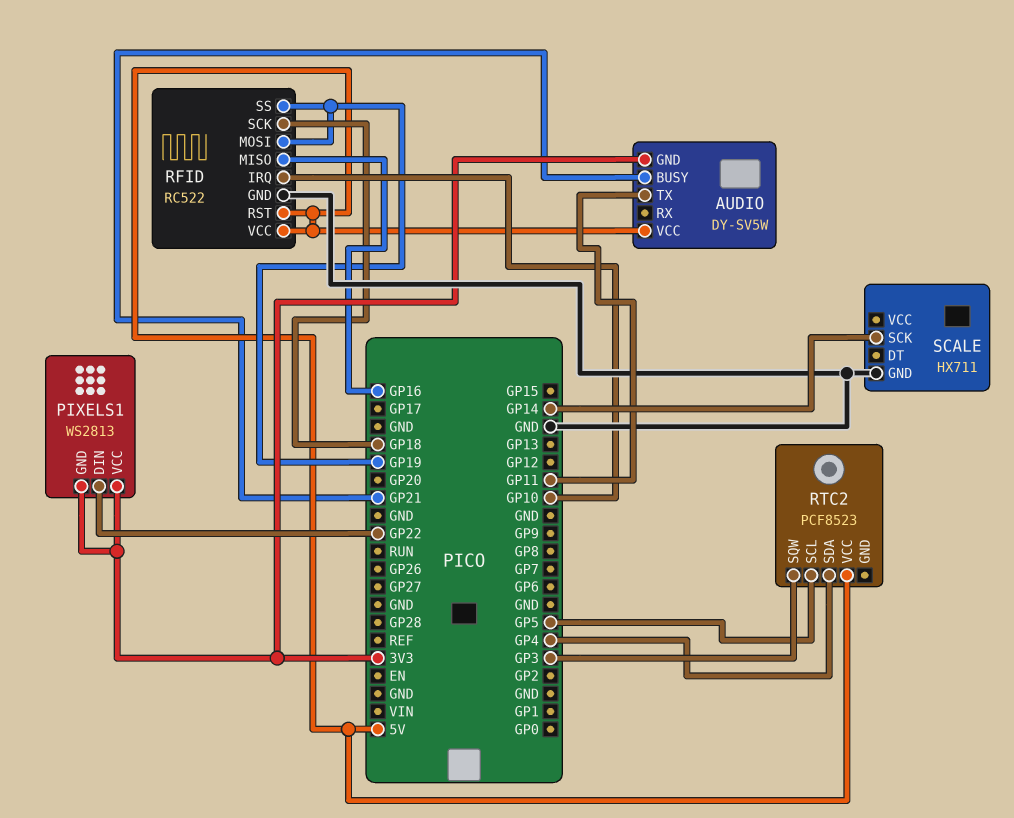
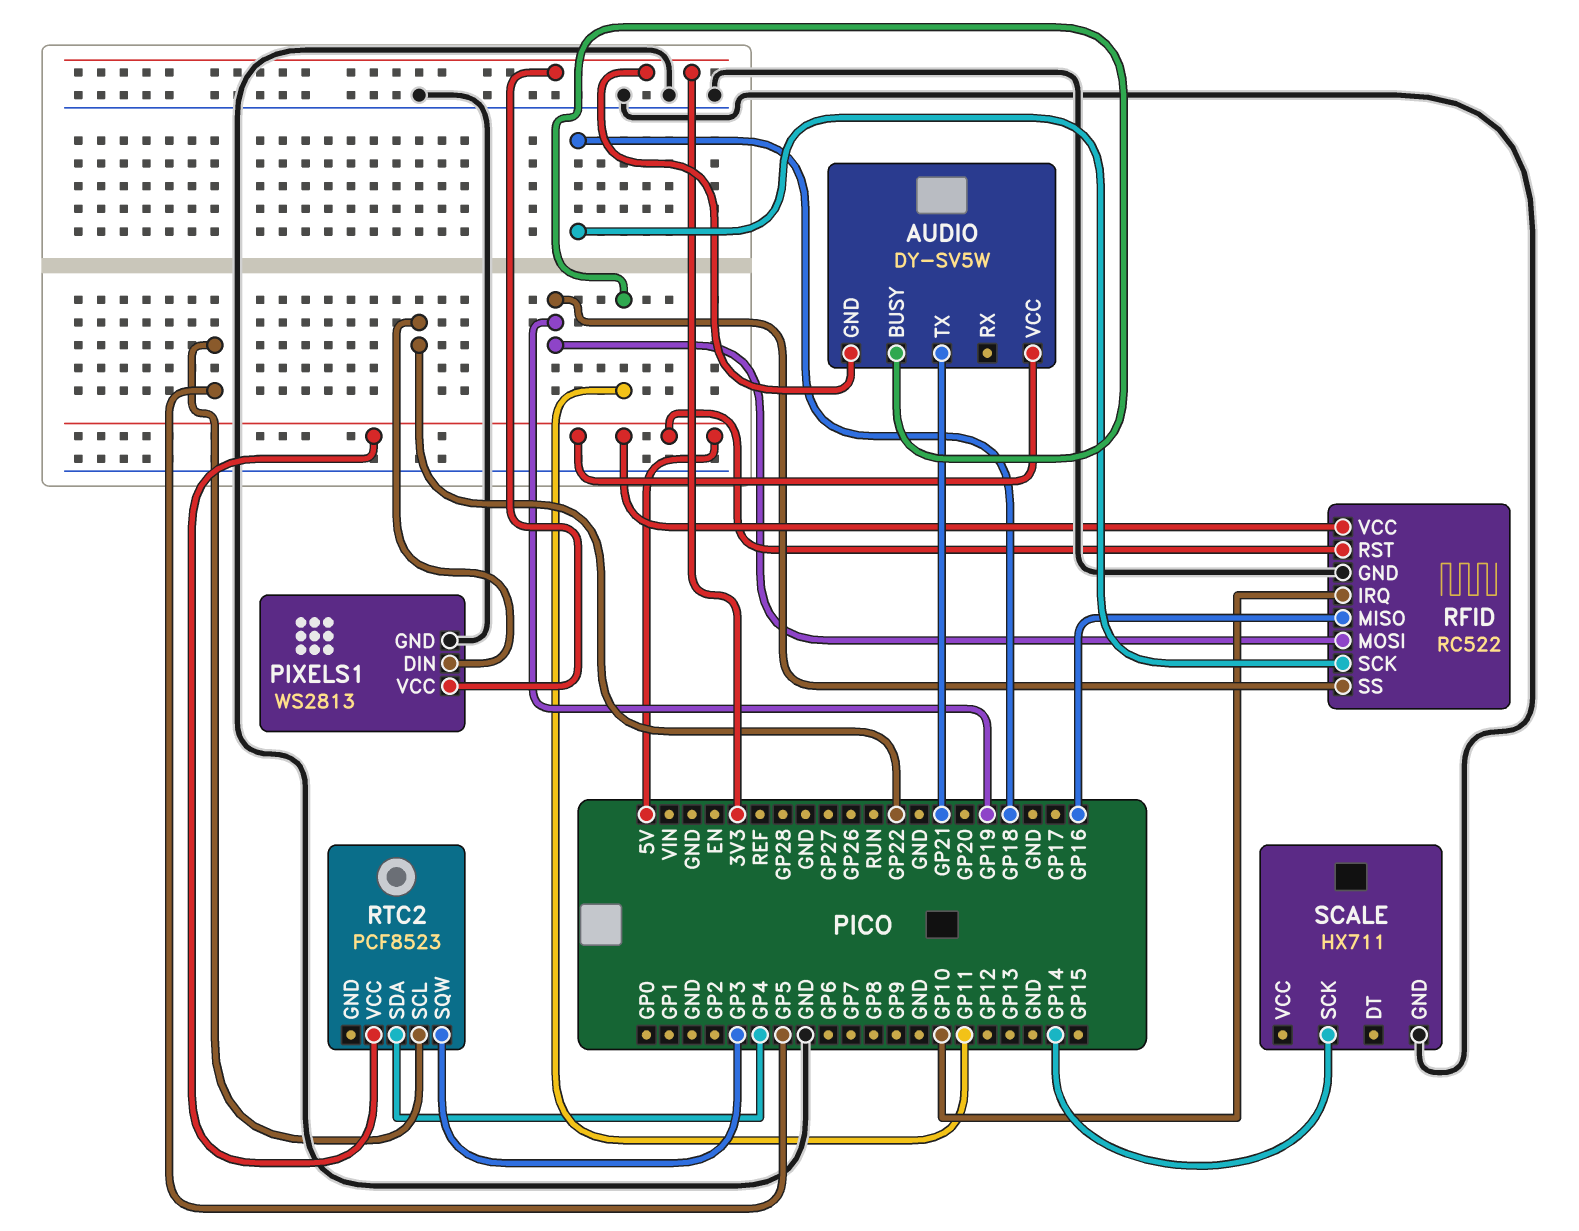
AUDIO pin BUSY: GP21 -> GP11
AUDIO pin TX: GP11 -> GP21
PIXELS1 pin GND: 3V3 -> GND

